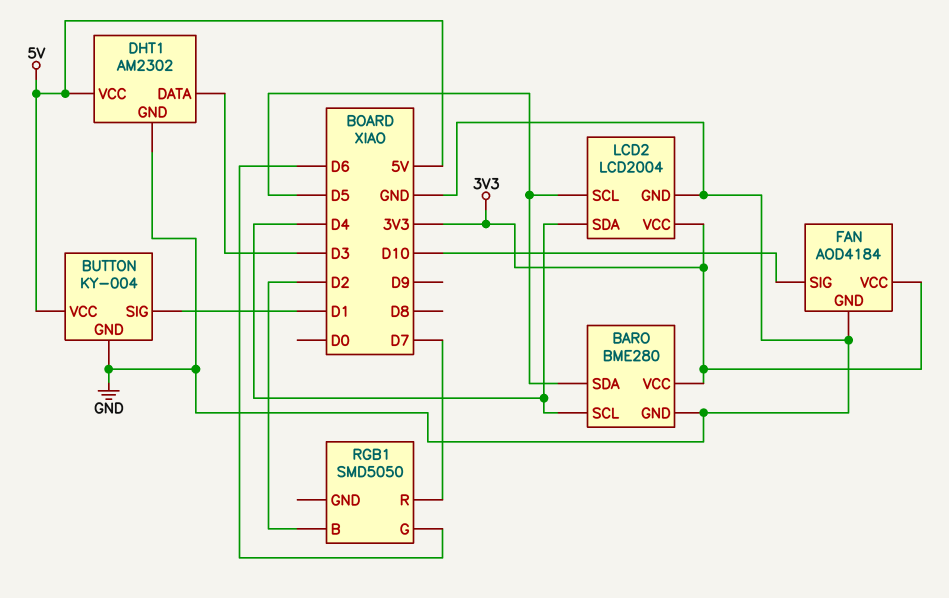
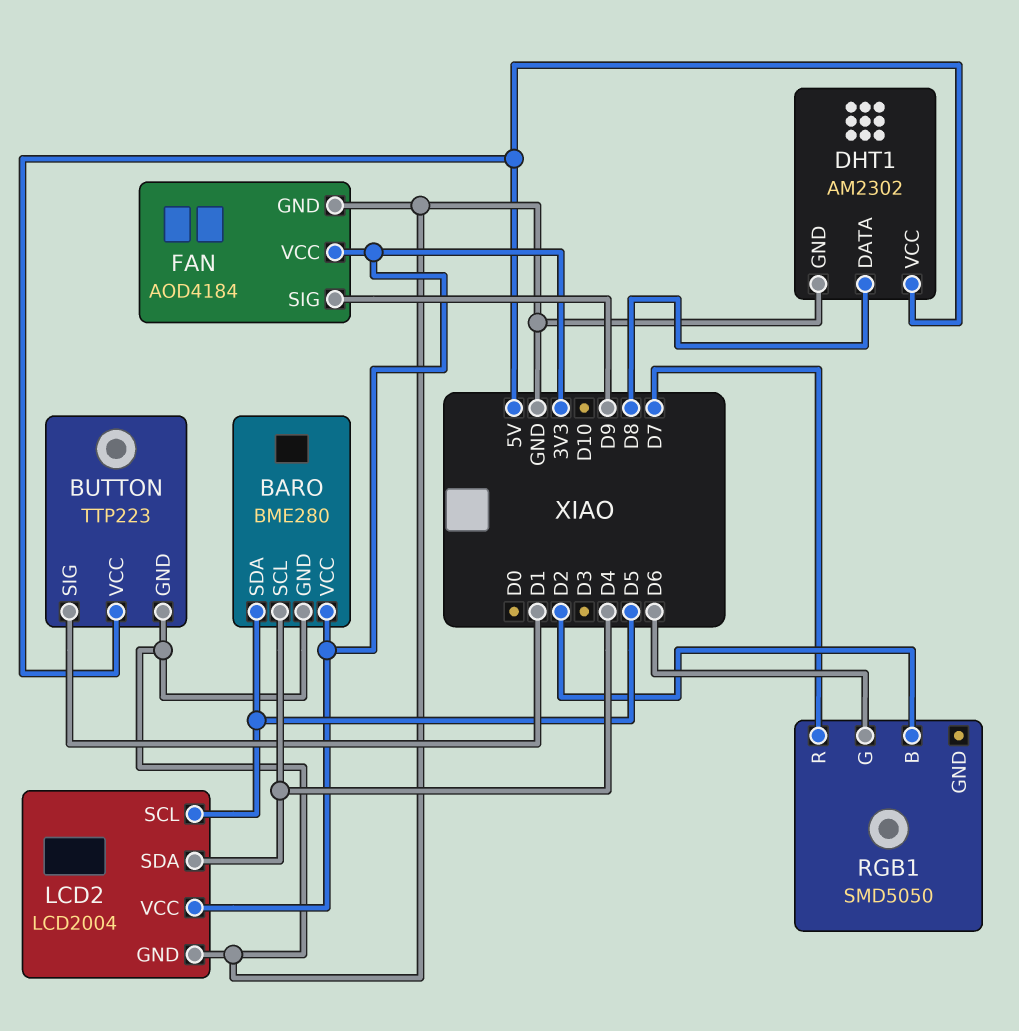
BUTTON: KY-004 -> TTP223
DHT1 pin DATA: D3 -> D8
FAN pin SIG: D10 -> D9

